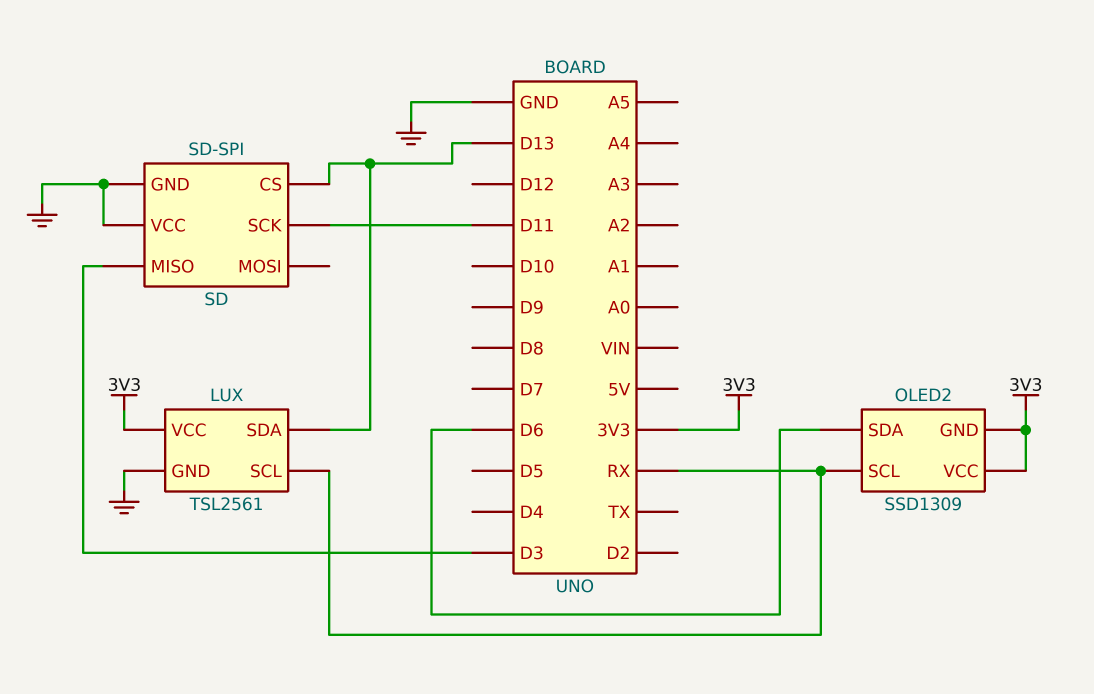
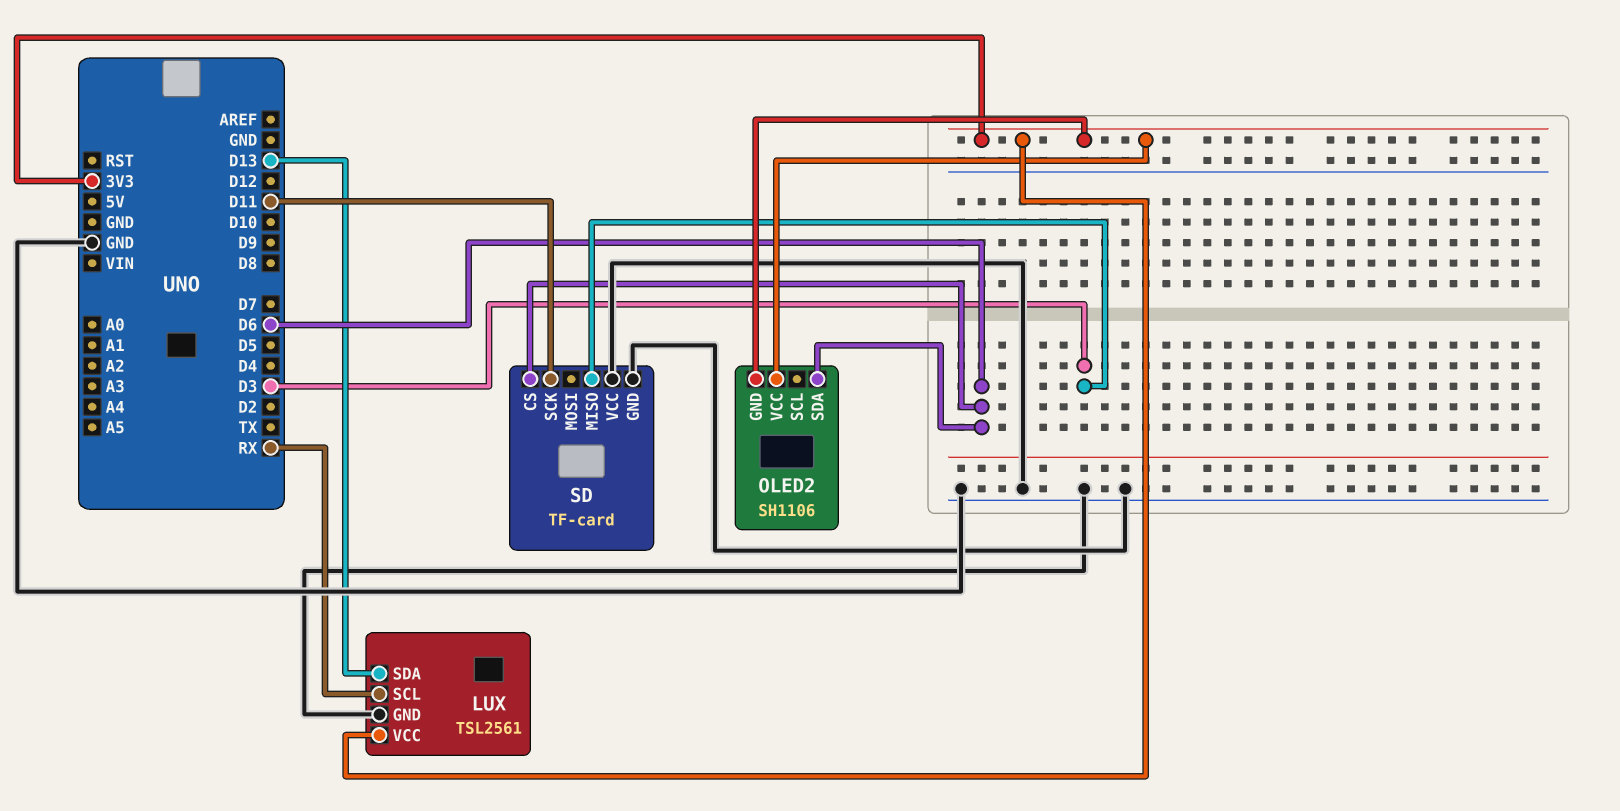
OLED2: SSD1309 -> SH1106
OLED2 pin SCL: RX -> none
SD: SD-SPI -> TF-card
SD pin CS: D13 -> D6

